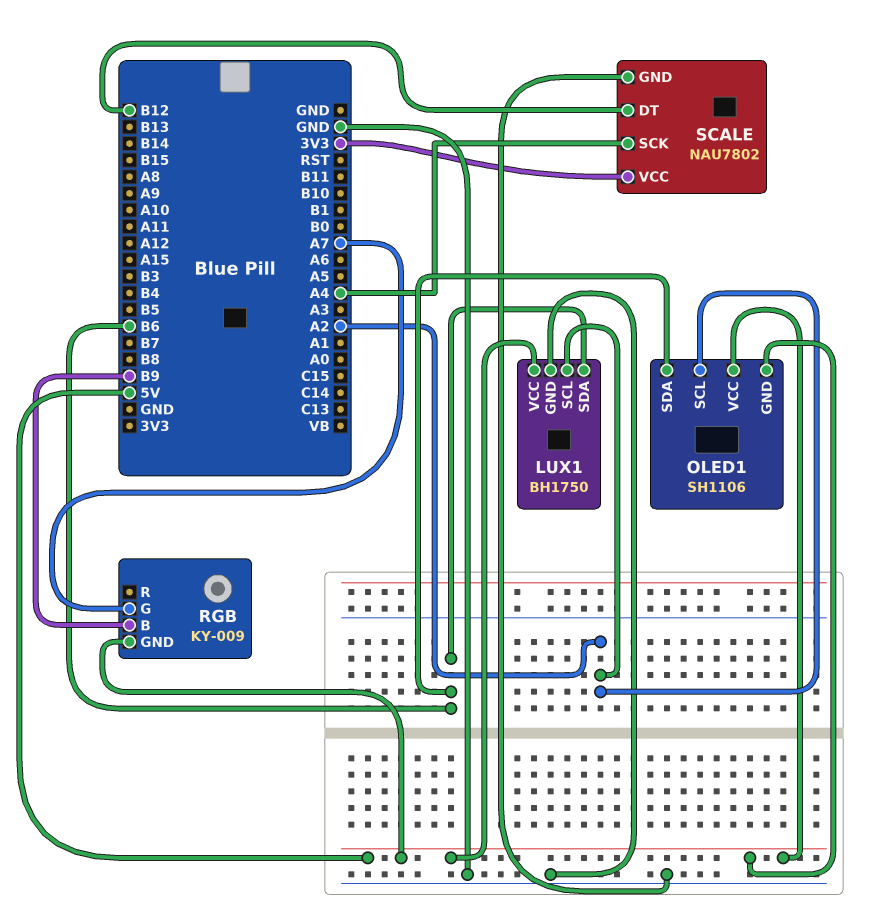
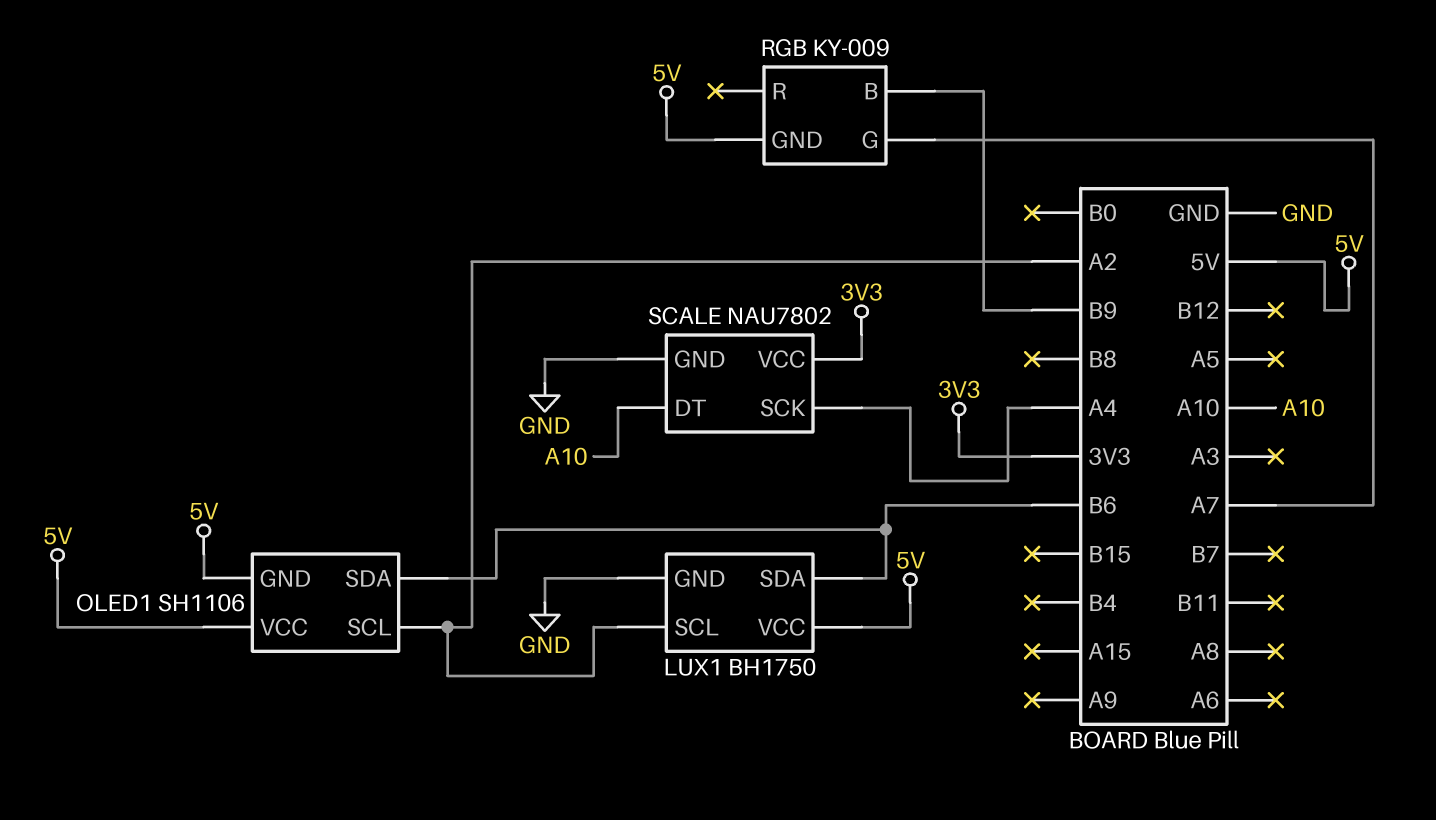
SCALE pin DT: B12 -> A10

